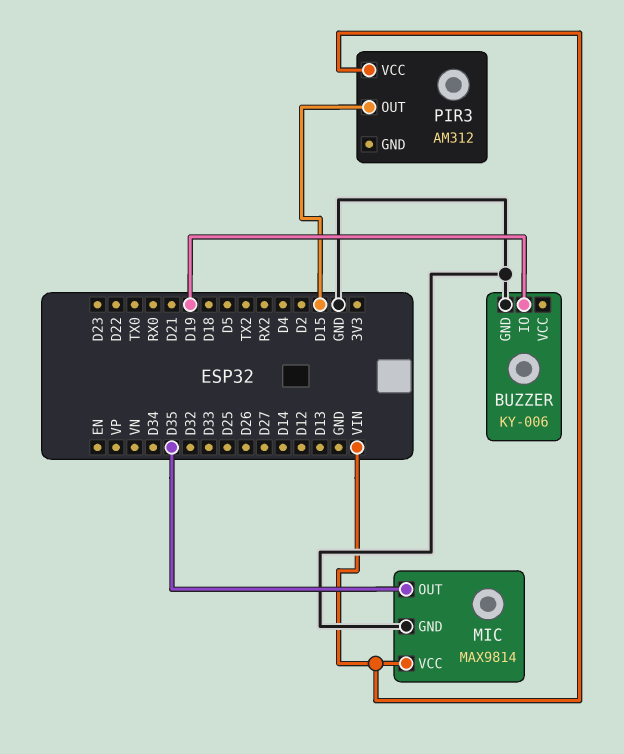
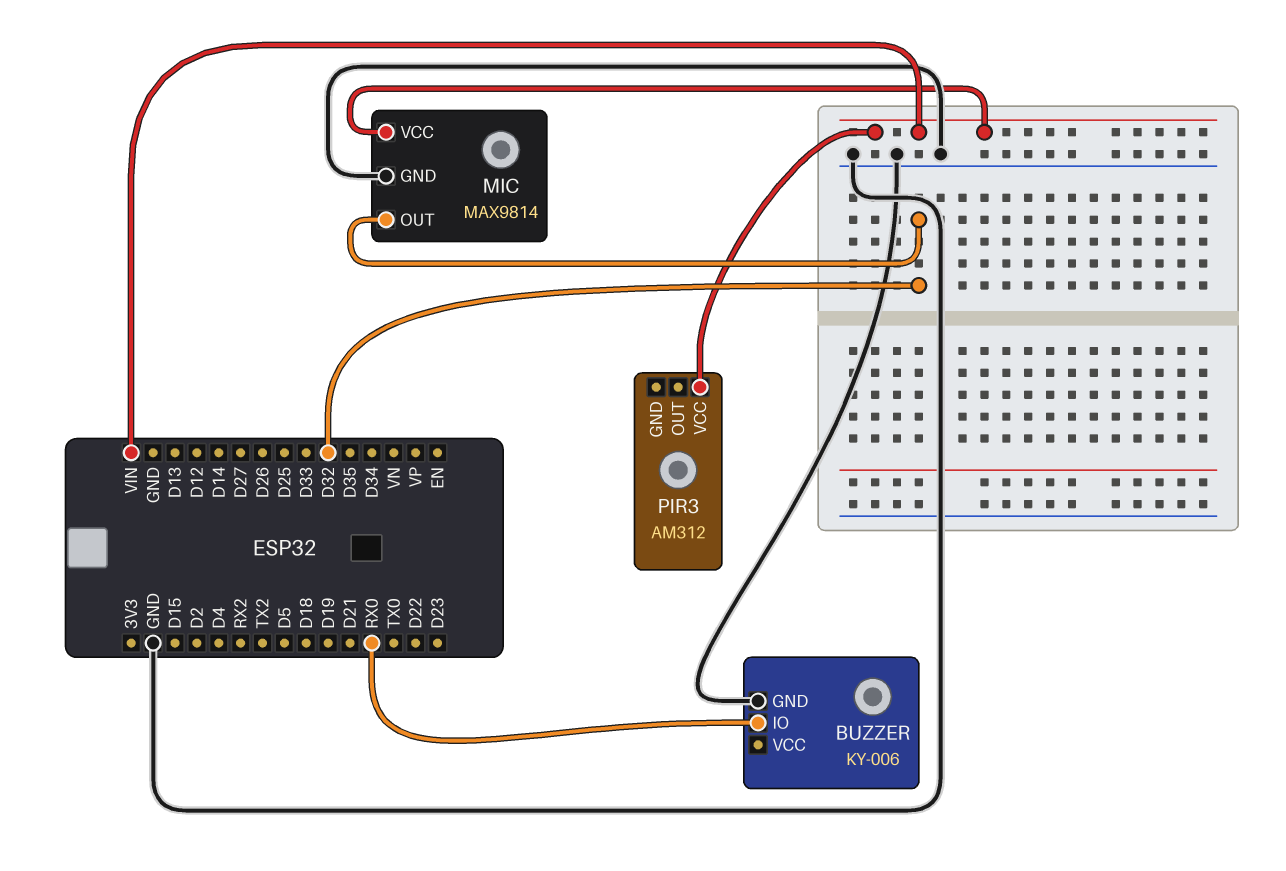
BUZZER pin IO: D19 -> RX0
MIC pin OUT: D35 -> D32
PIR3 pin OUT: D15 -> none

